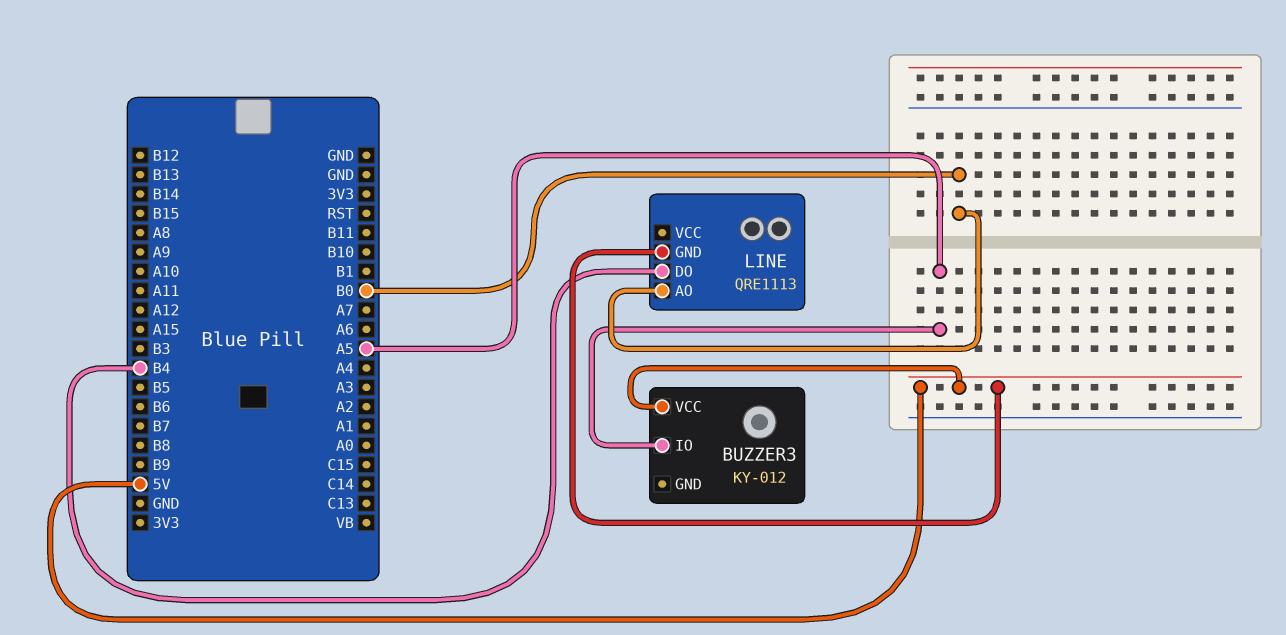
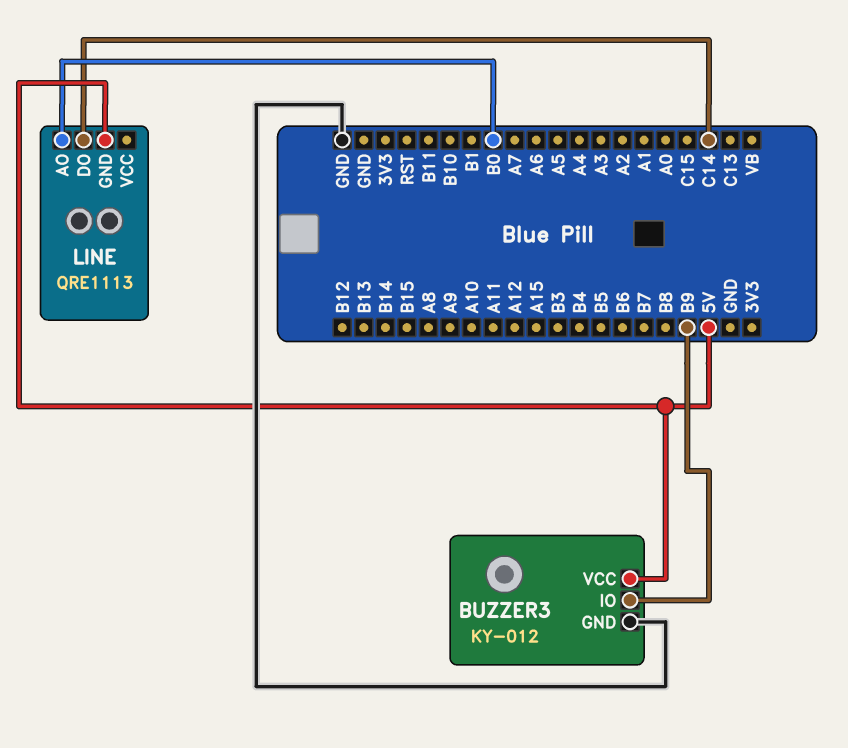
BUZZER3 pin GND: none -> GND
BUZZER3 pin IO: A5 -> B9
LINE pin DO: B4 -> C14

